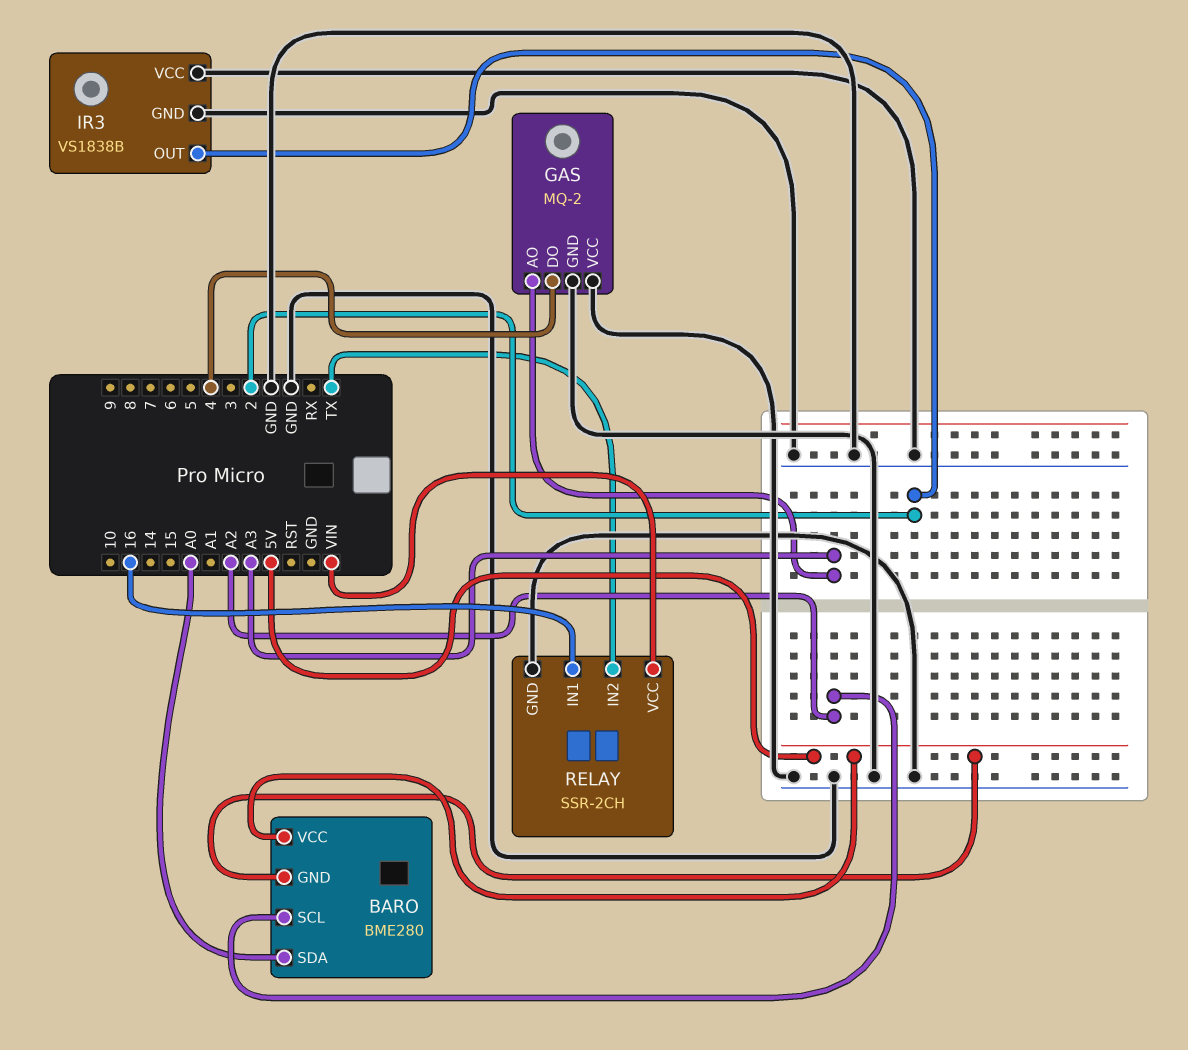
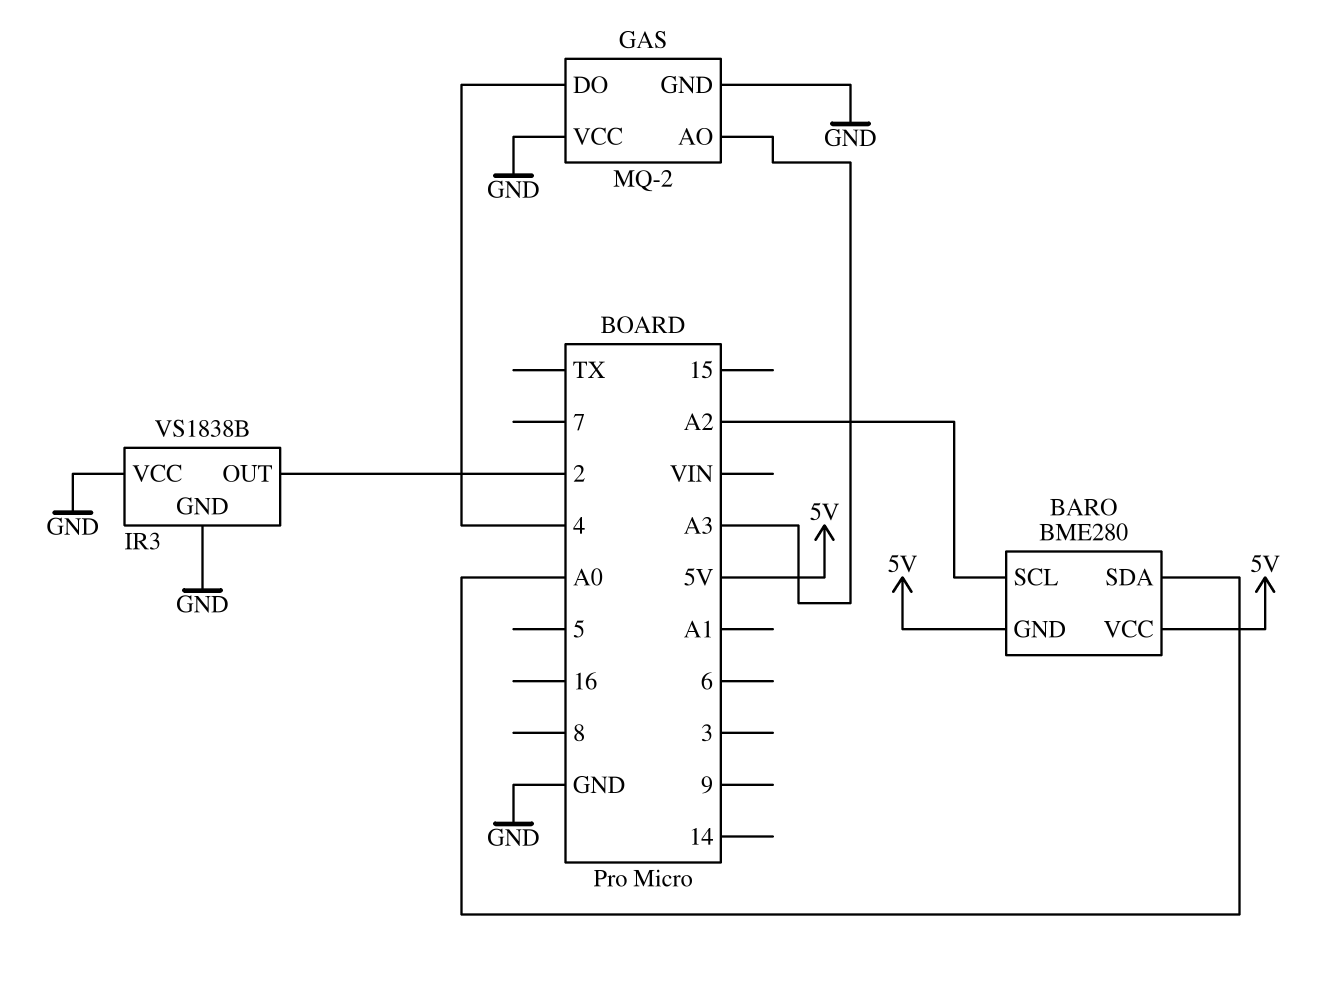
RELAY: SSR-2CH -> none
RELAY pin GND: GND -> none
RELAY pin IN1: 16 -> none
RELAY pin IN2: TX -> none
RELAY pin VCC: VIN -> none

